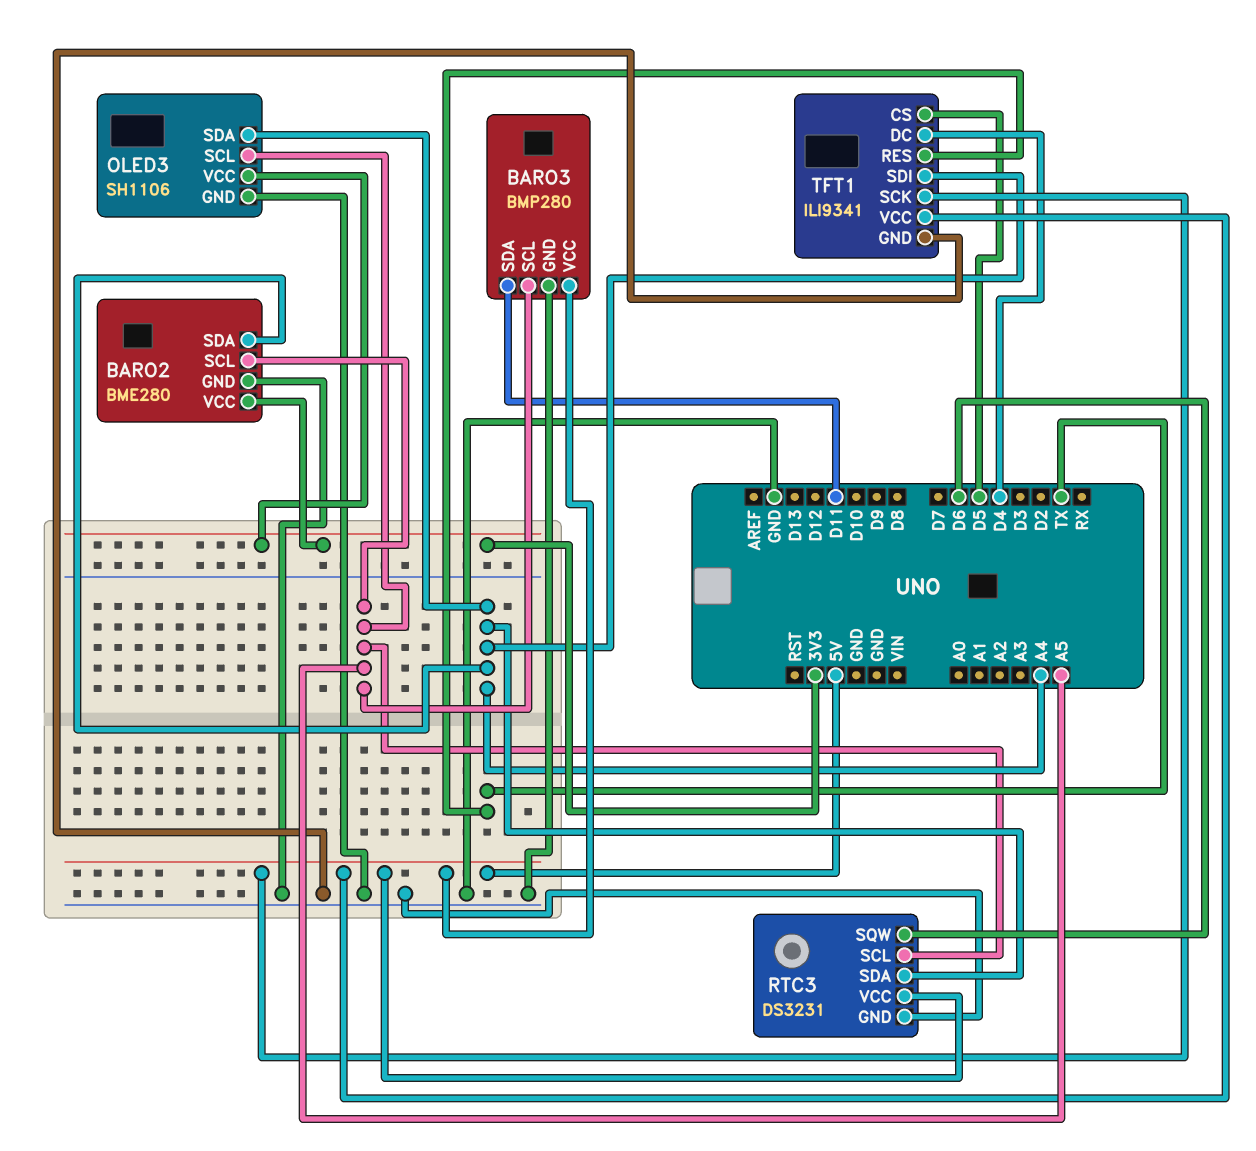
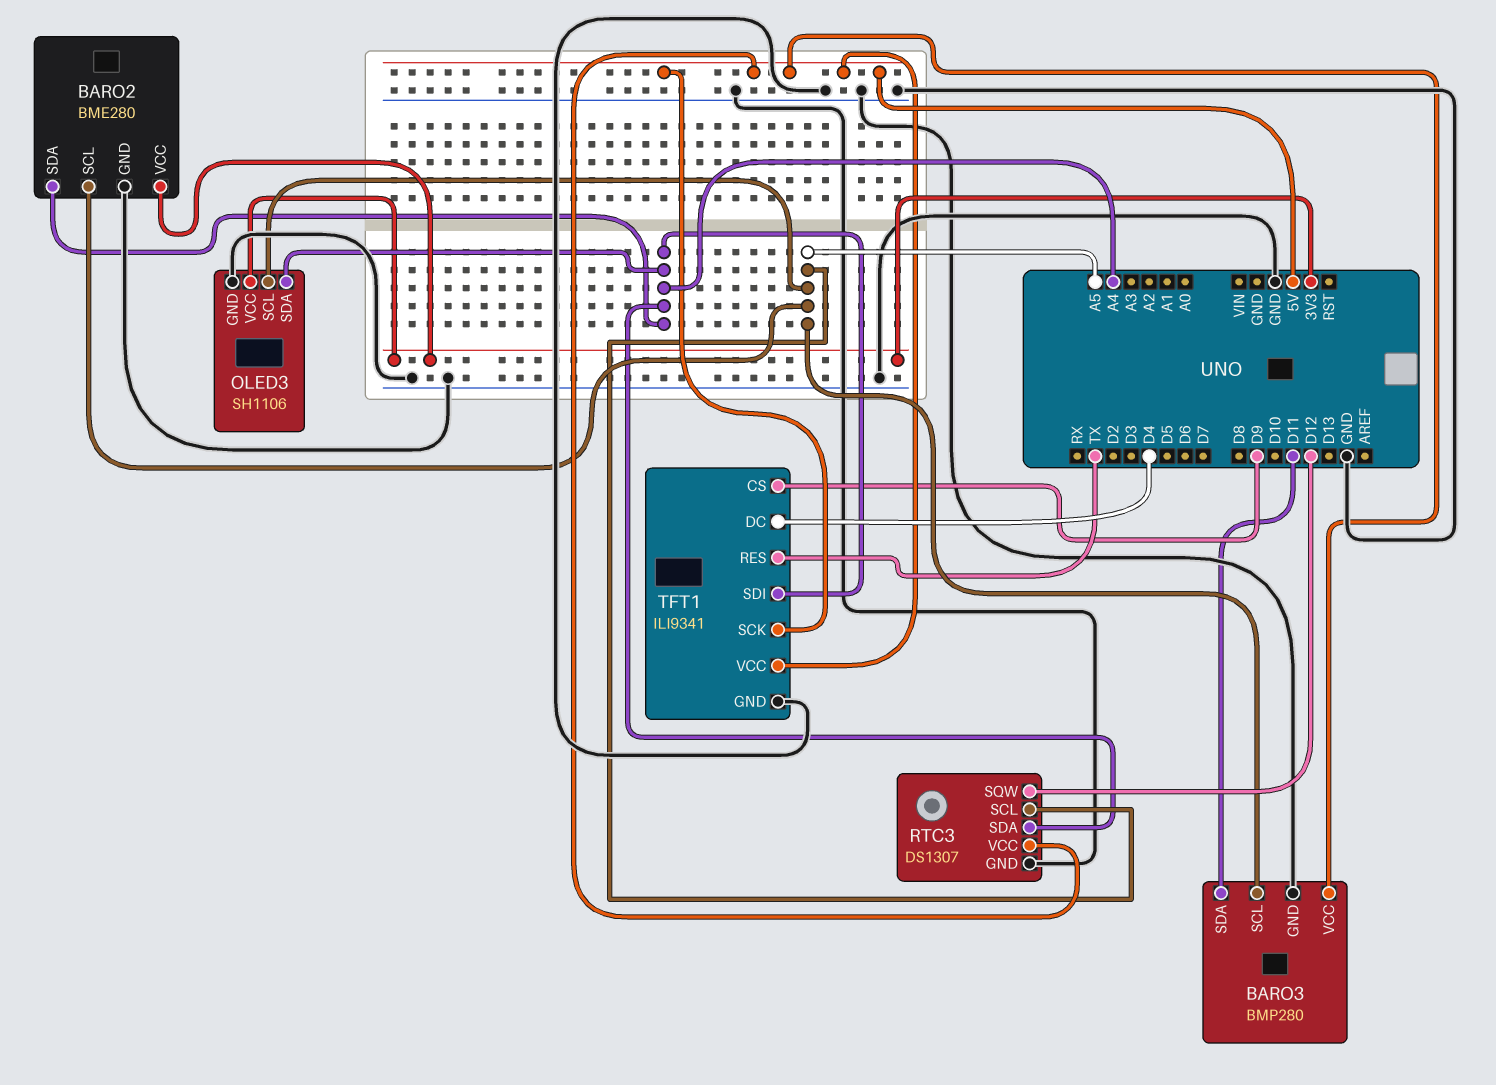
RTC3: DS3231 -> DS1307
RTC3 pin SQW: D6 -> D12
TFT1 pin CS: D5 -> D9

